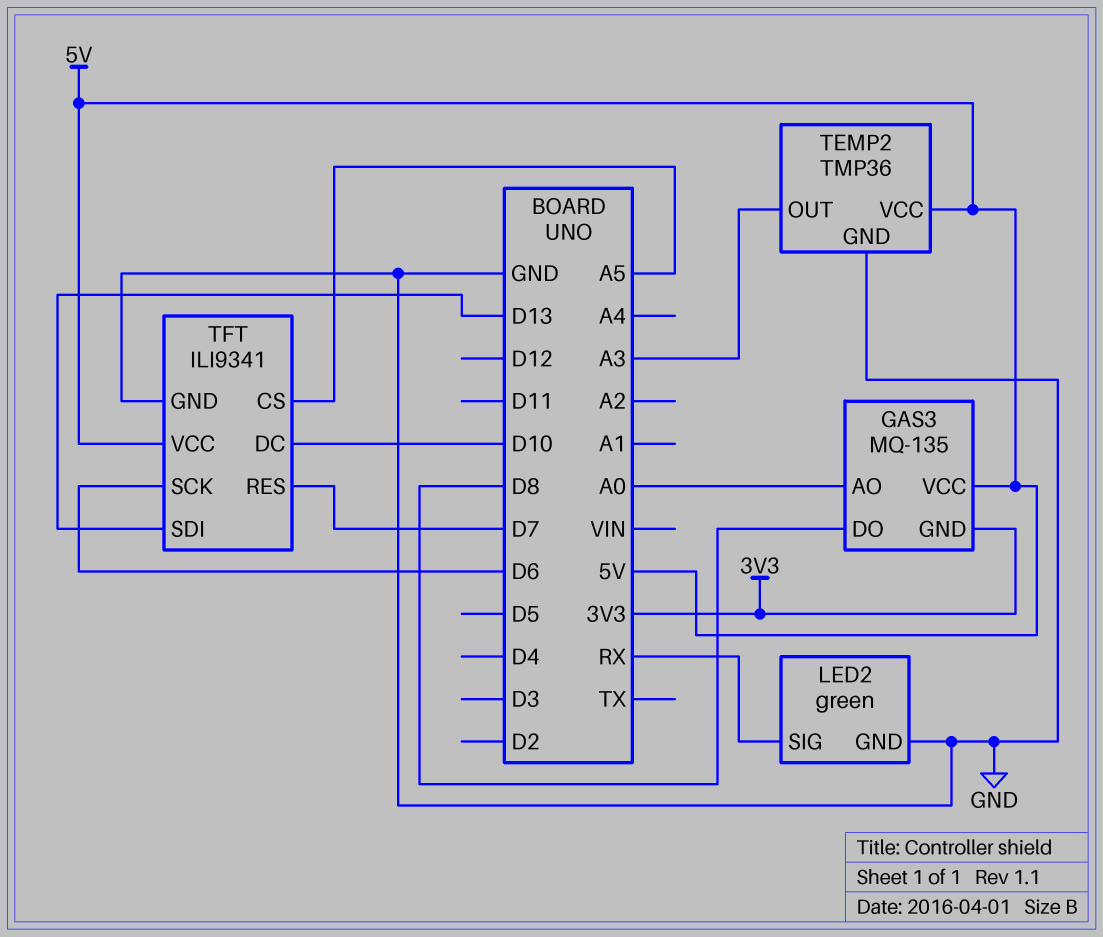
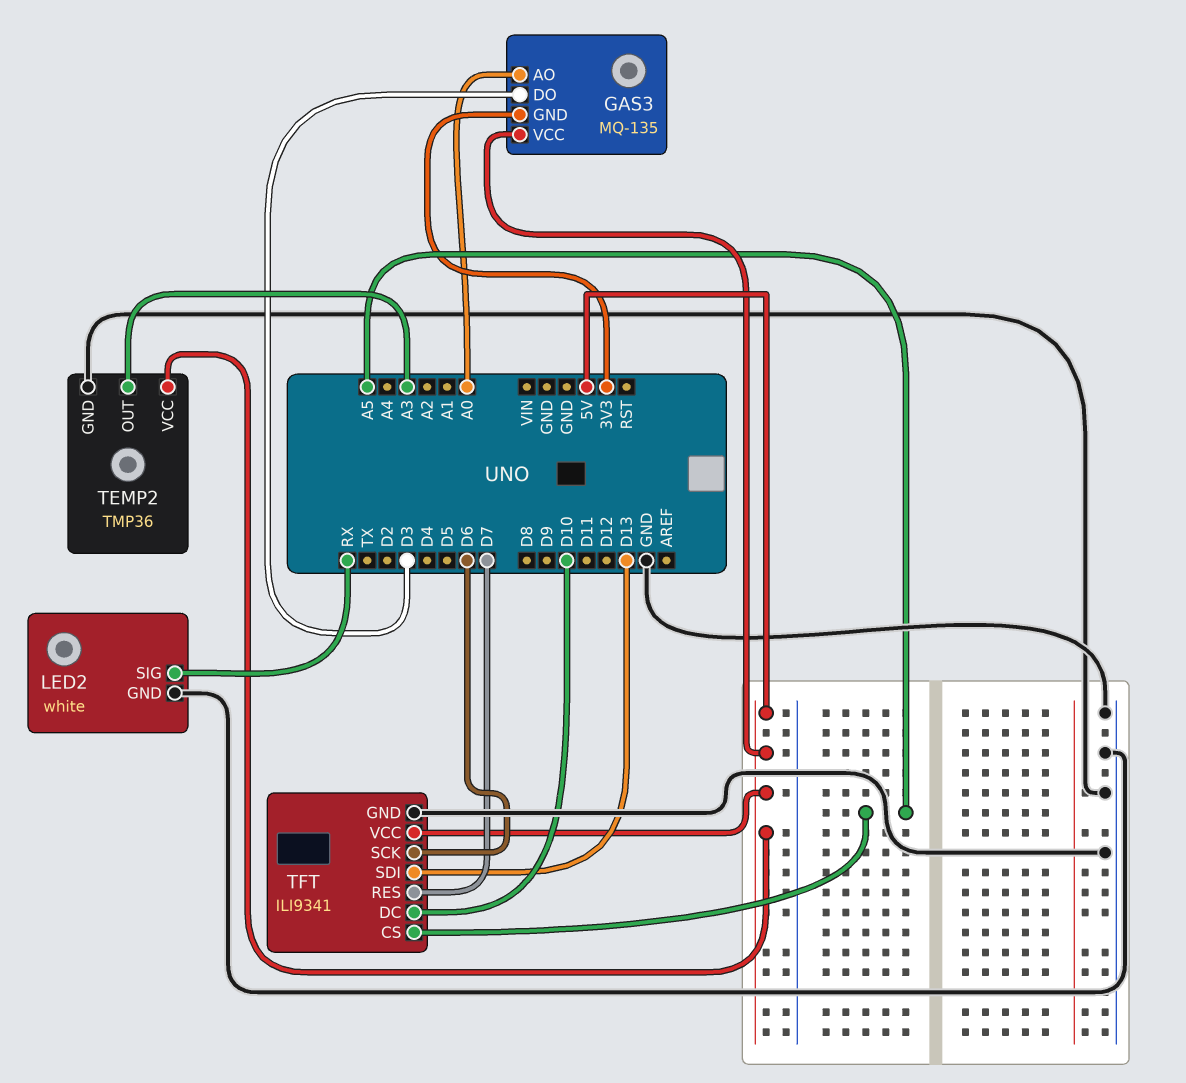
GAS3 pin DO: D8 -> D3
LED2: green -> white

